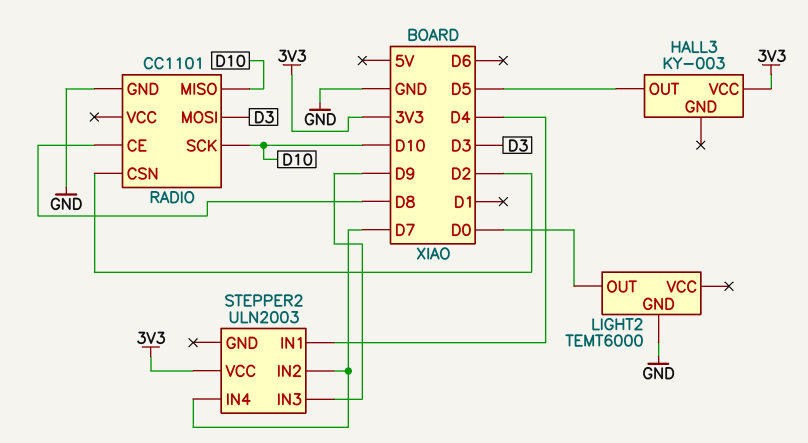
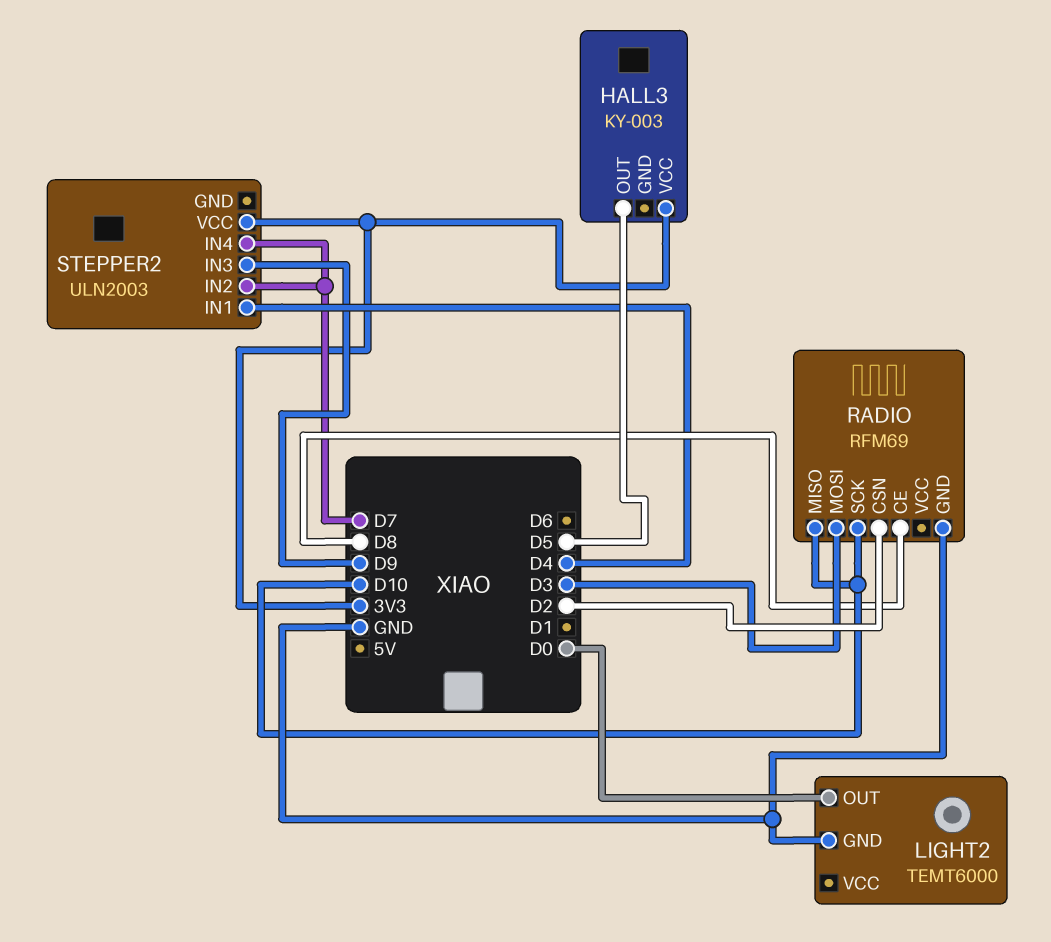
RADIO: CC1101 -> RFM69

